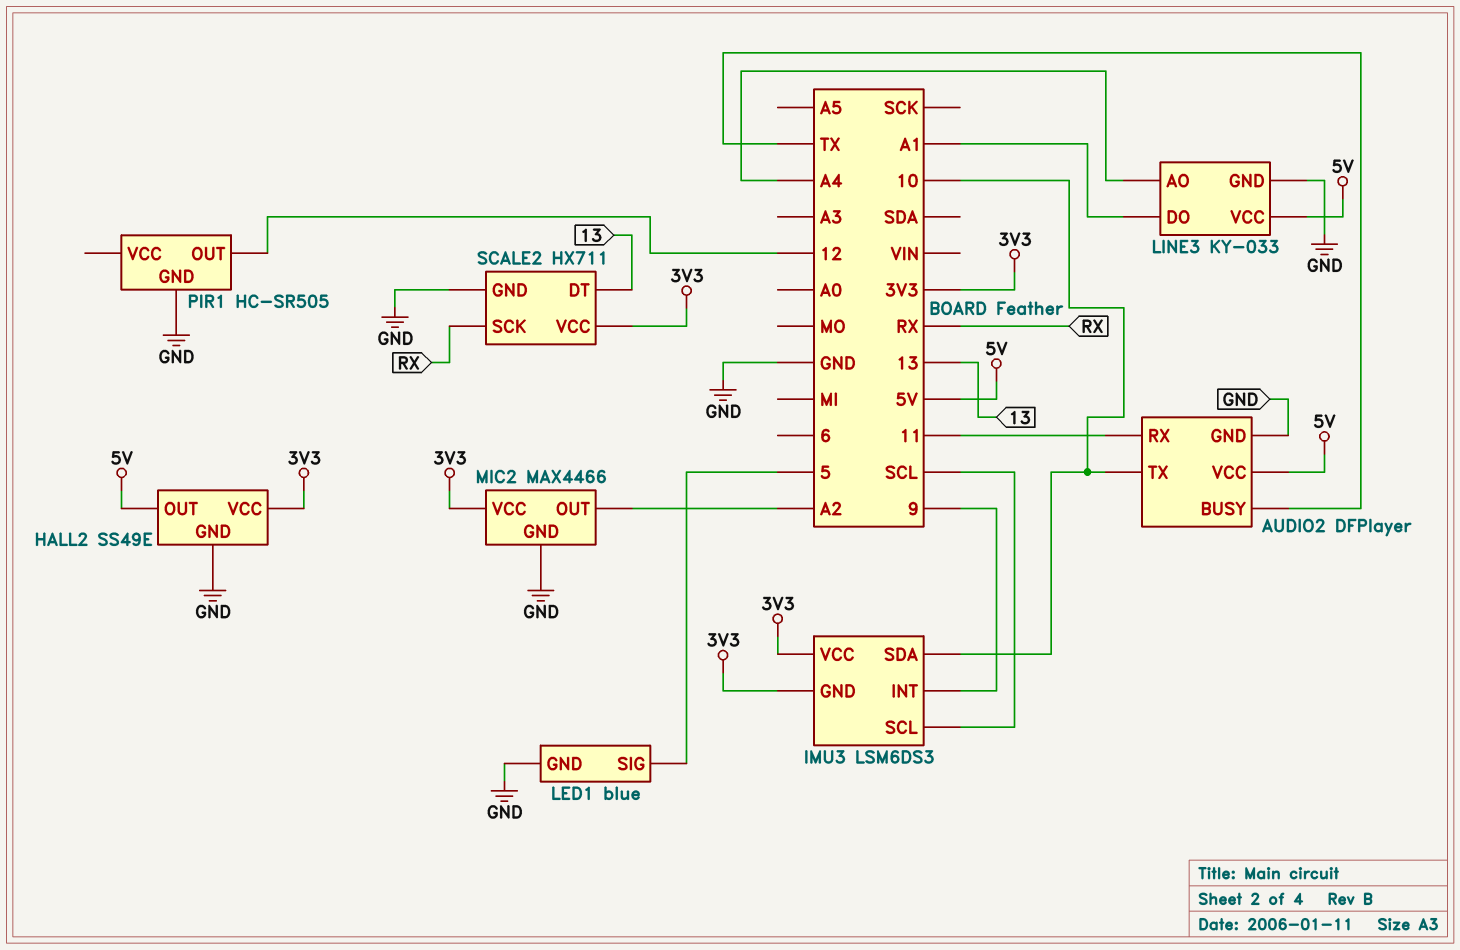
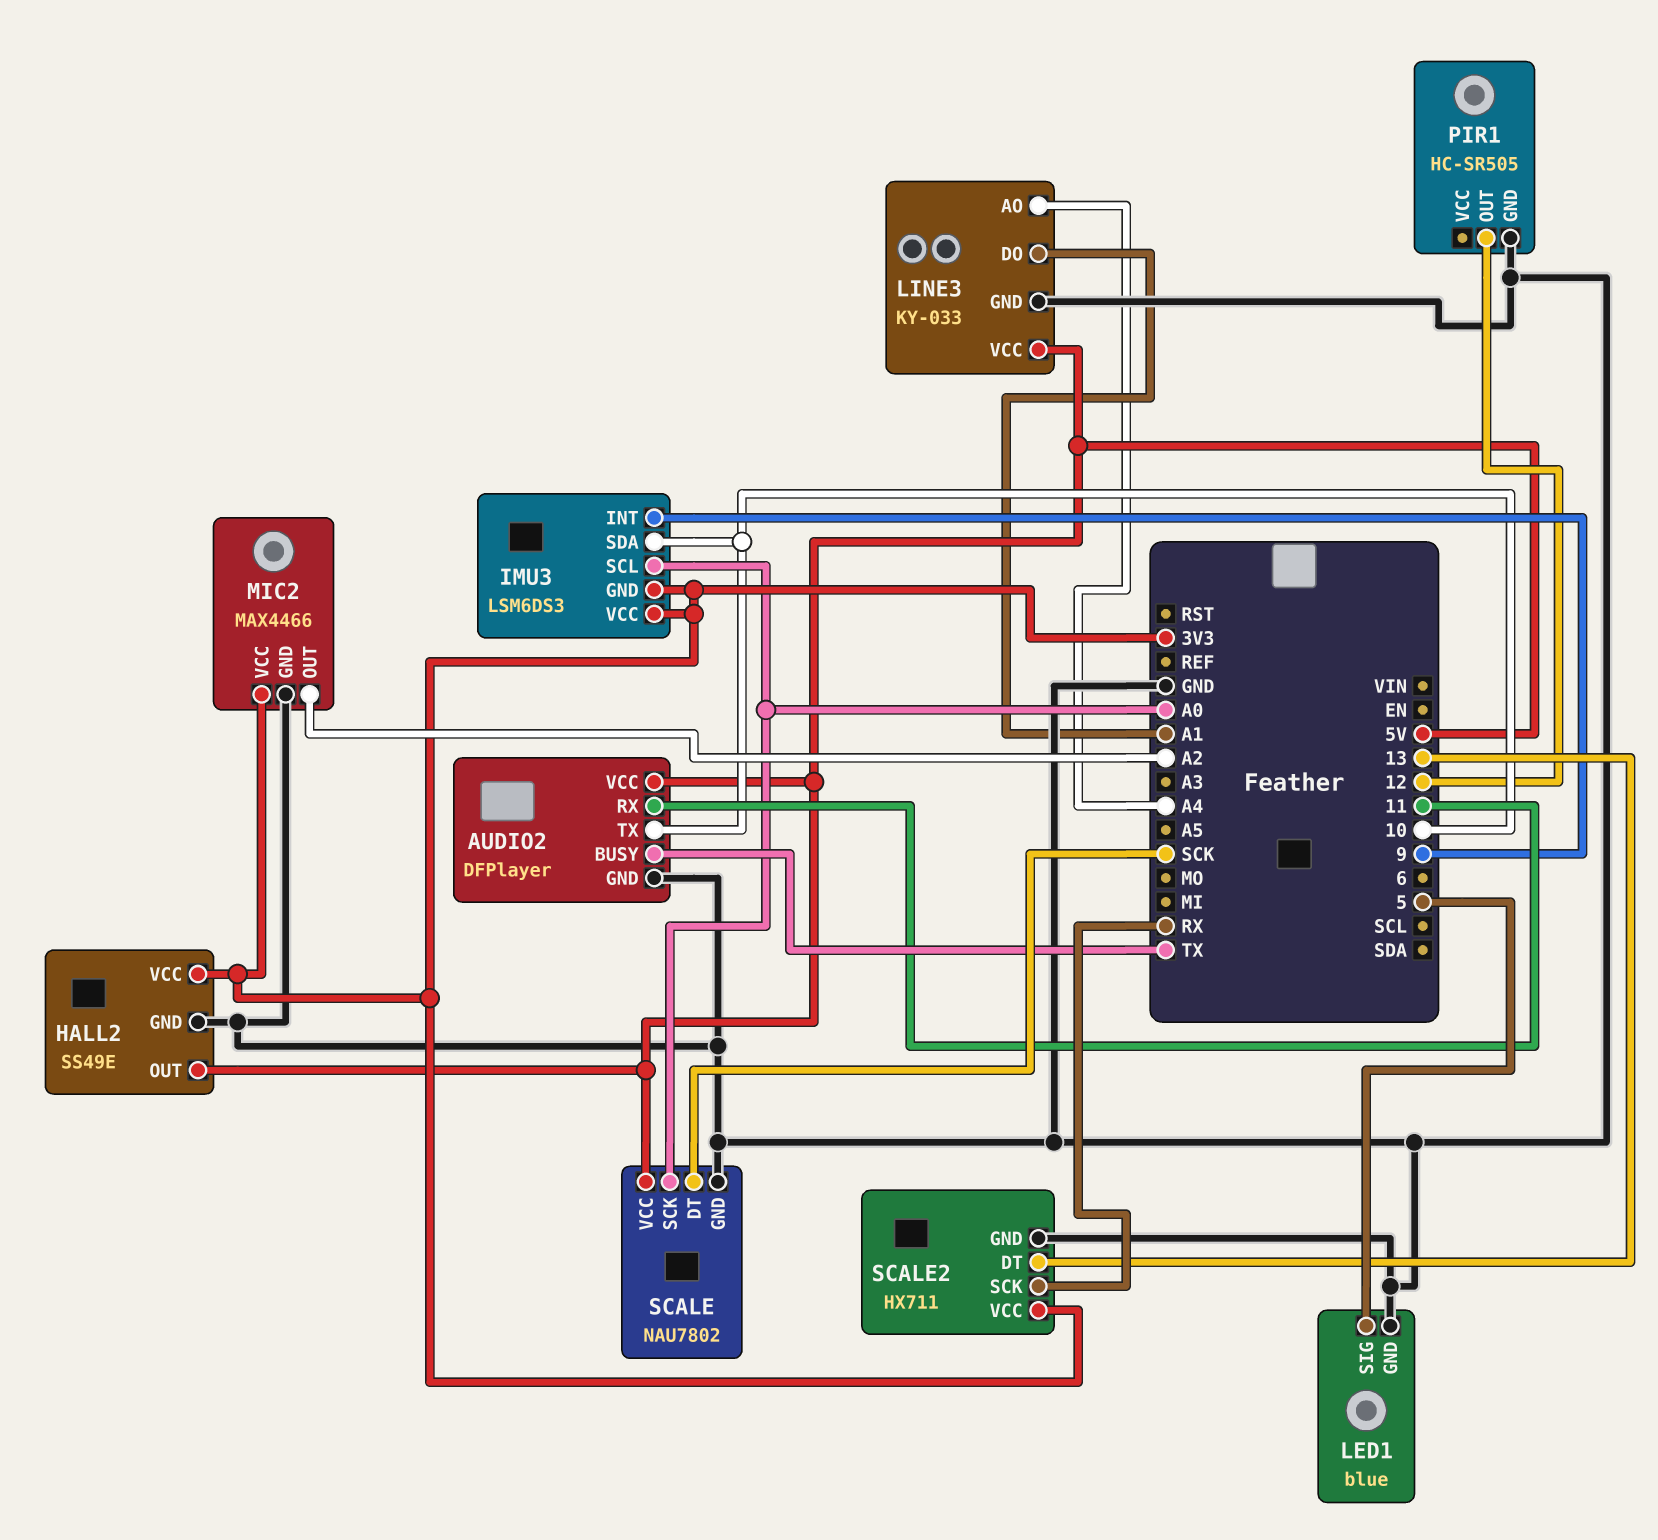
IMU3 pin SCL: SCL -> A0
SCALE: none -> NAU7802
SCALE pin DT: none -> SCK
SCALE pin GND: none -> GND
SCALE pin SCK: none -> A0
SCALE pin VCC: none -> 5V

